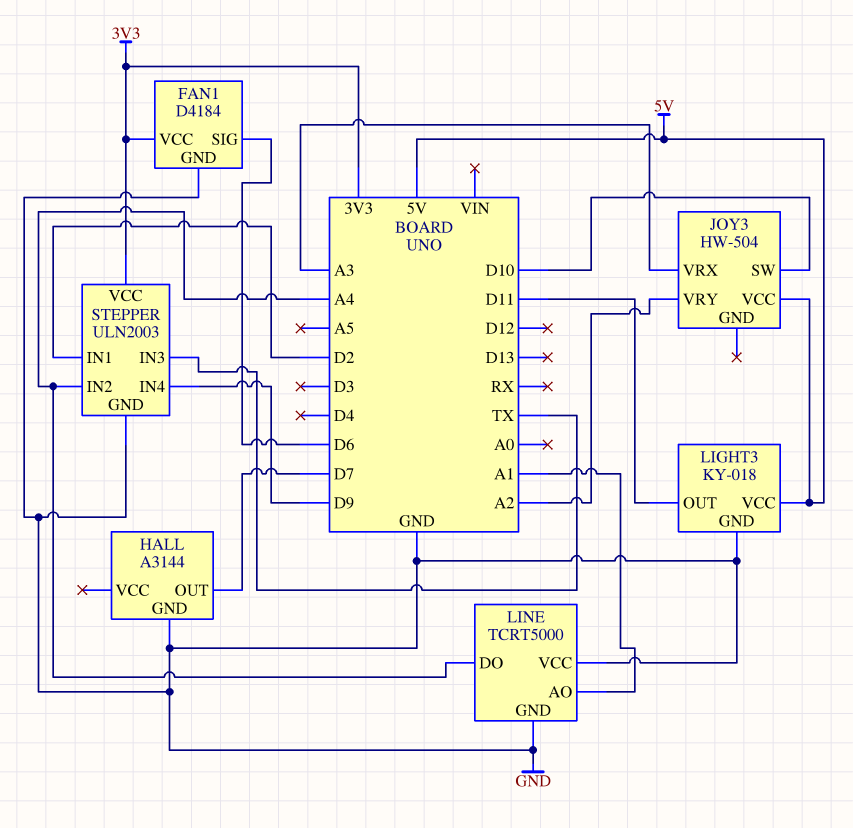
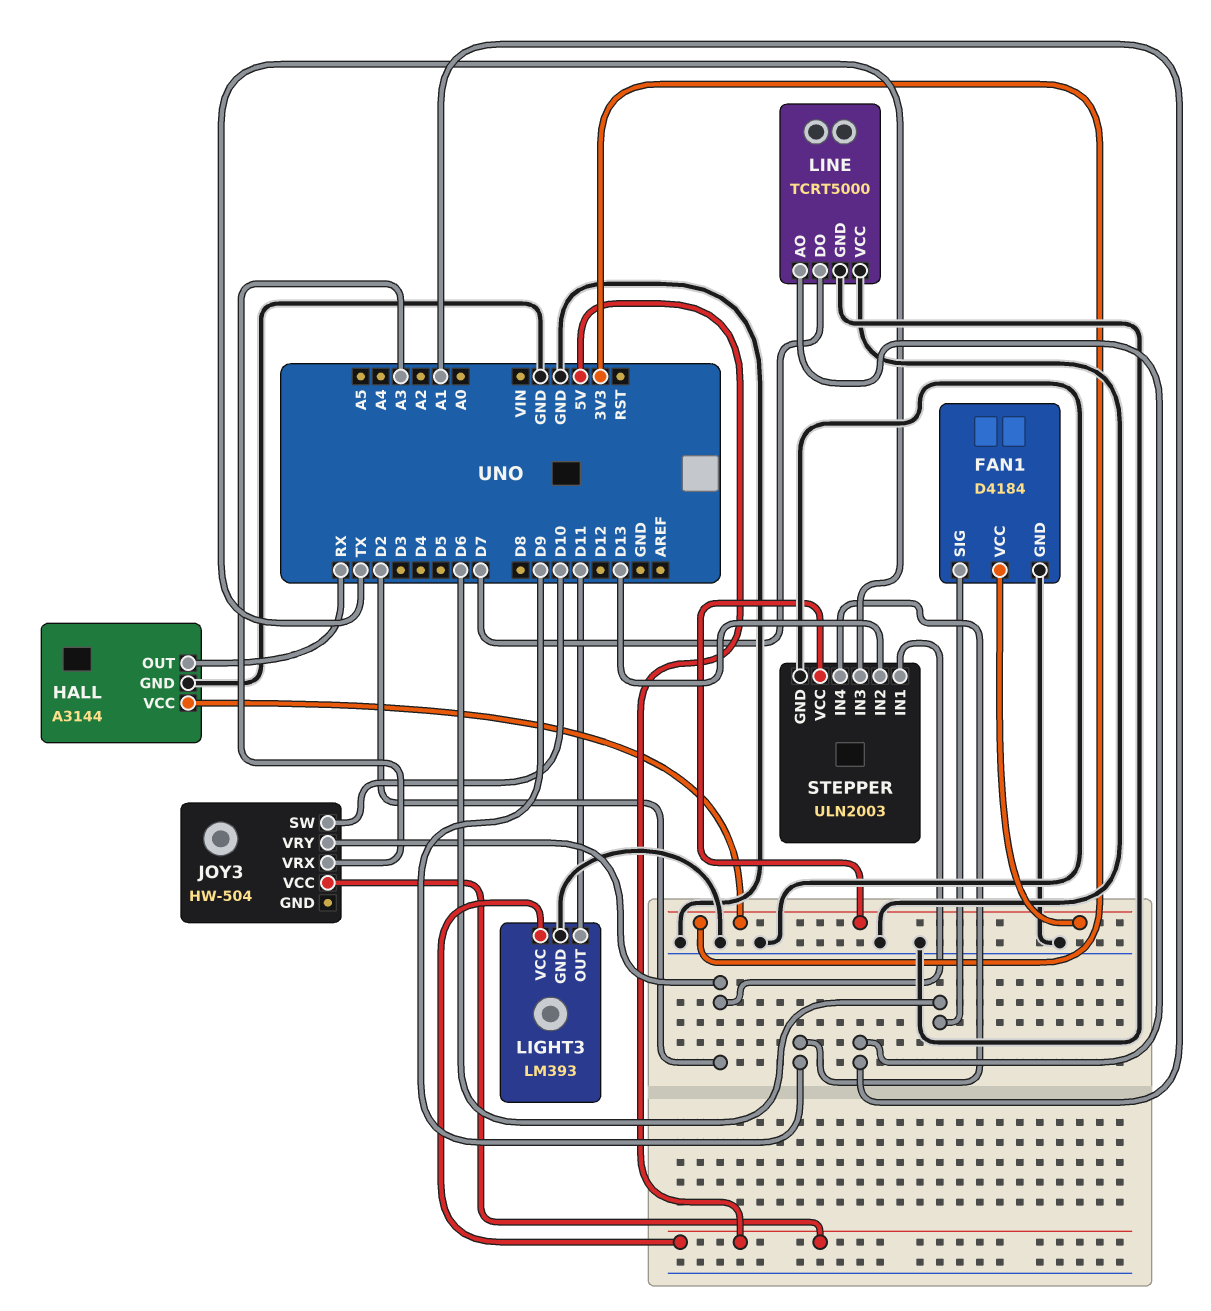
HALL pin OUT: D7 -> RX
HALL pin VCC: none -> 3V3
JOY3 pin VRY: A2 -> D2
LIGHT3: KY-018 -> LM393
LINE pin DO: A4 -> D7
STEPPER pin IN2: A4 -> D13

